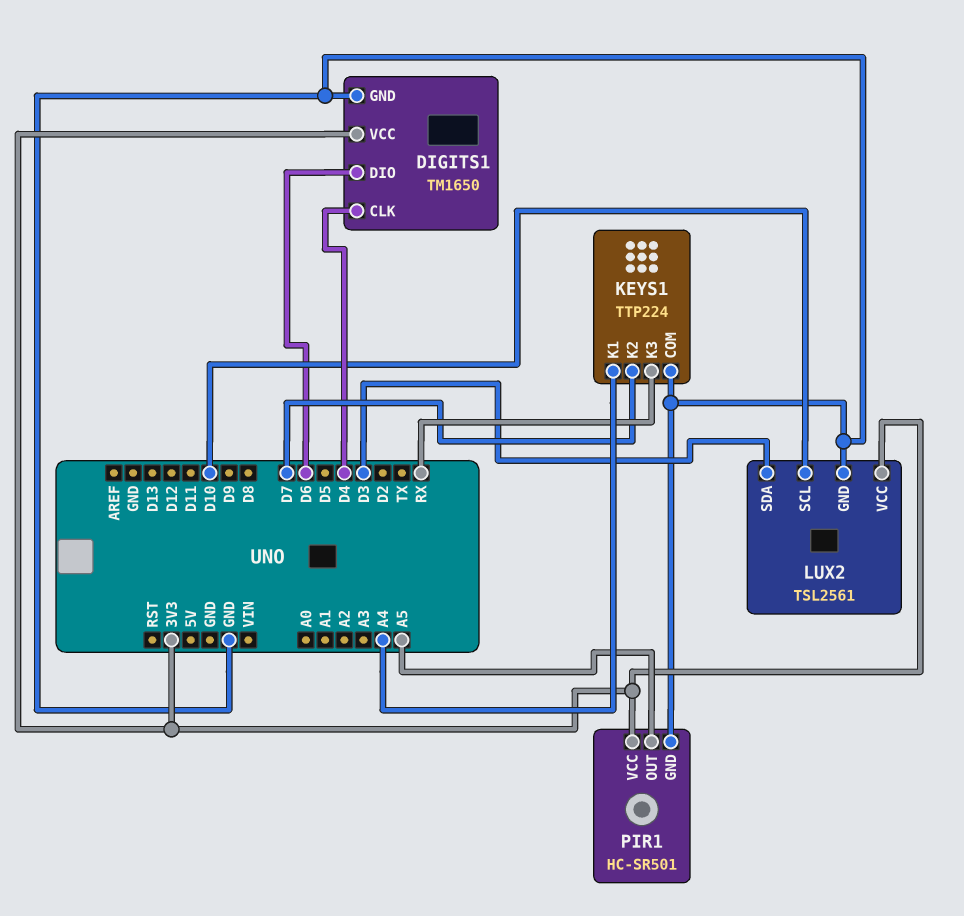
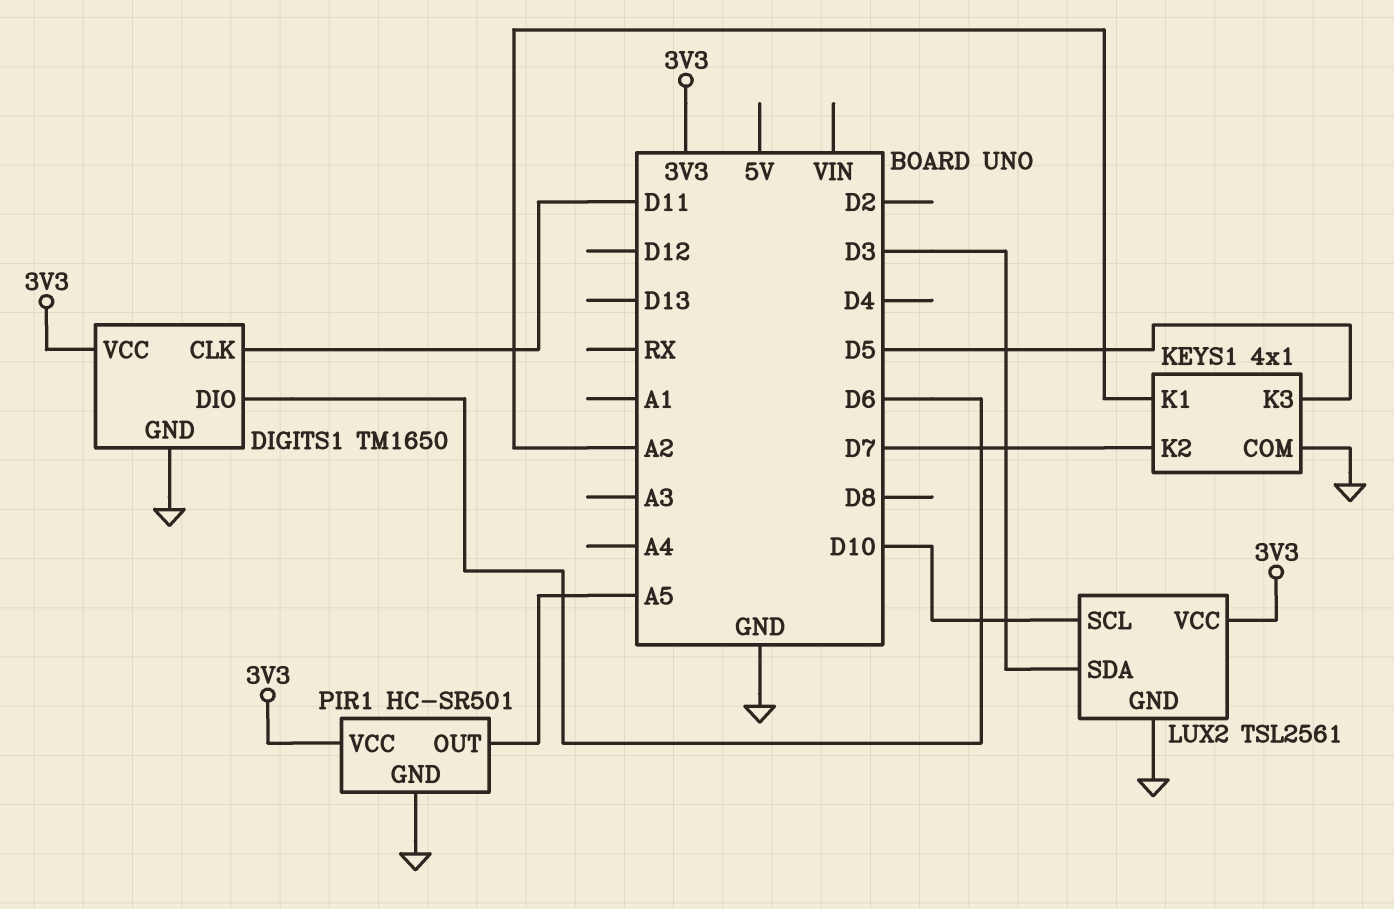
DIGITS1 pin CLK: D4 -> D11
KEYS1: TTP224 -> 4x1
KEYS1 pin K1: A4 -> A2
KEYS1 pin K3: RX -> D5

